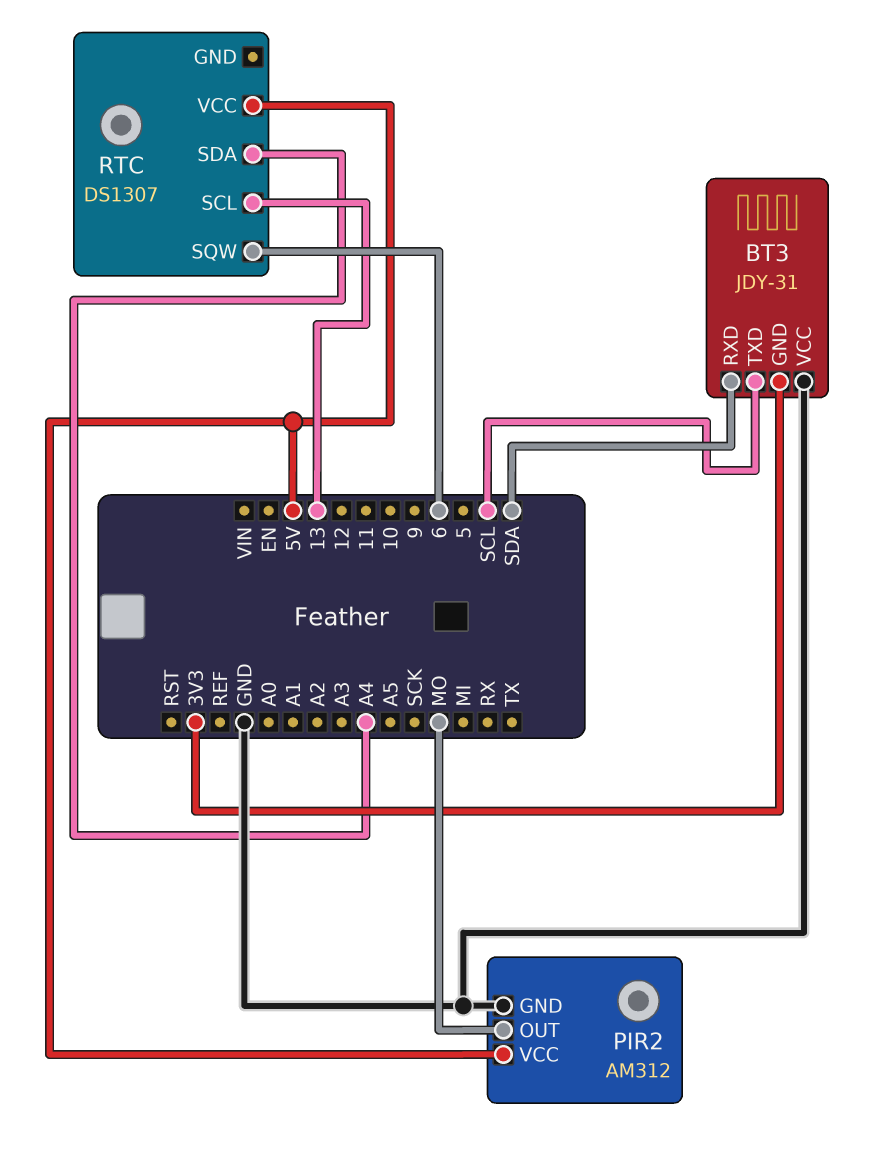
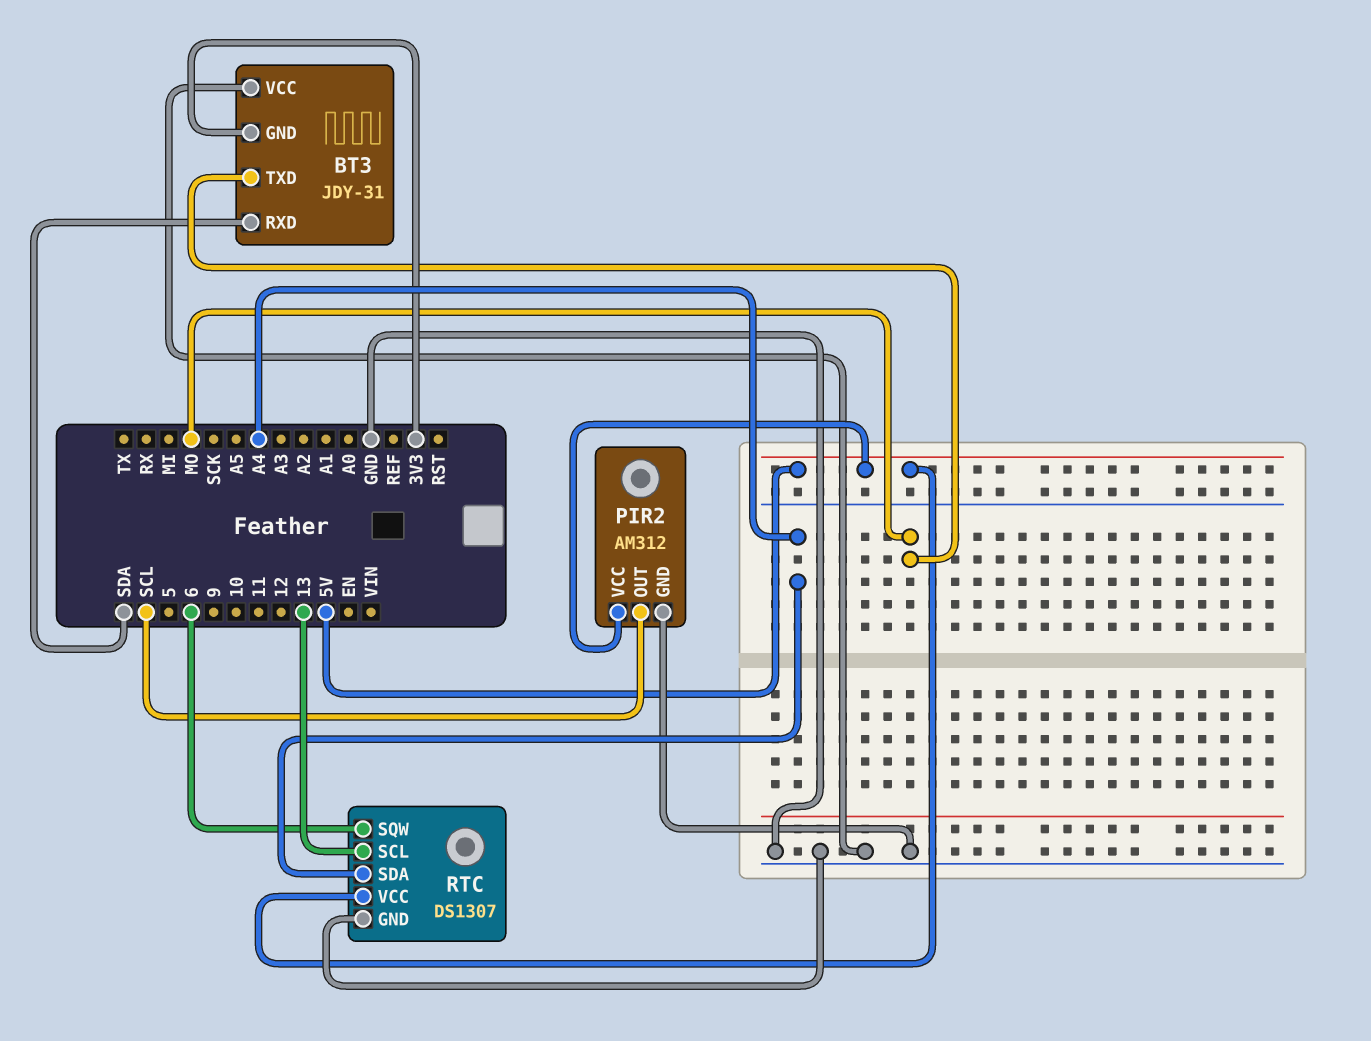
BT3 pin TXD: SCL -> MO
PIR2 pin OUT: MO -> SCL
RTC pin GND: none -> GND

